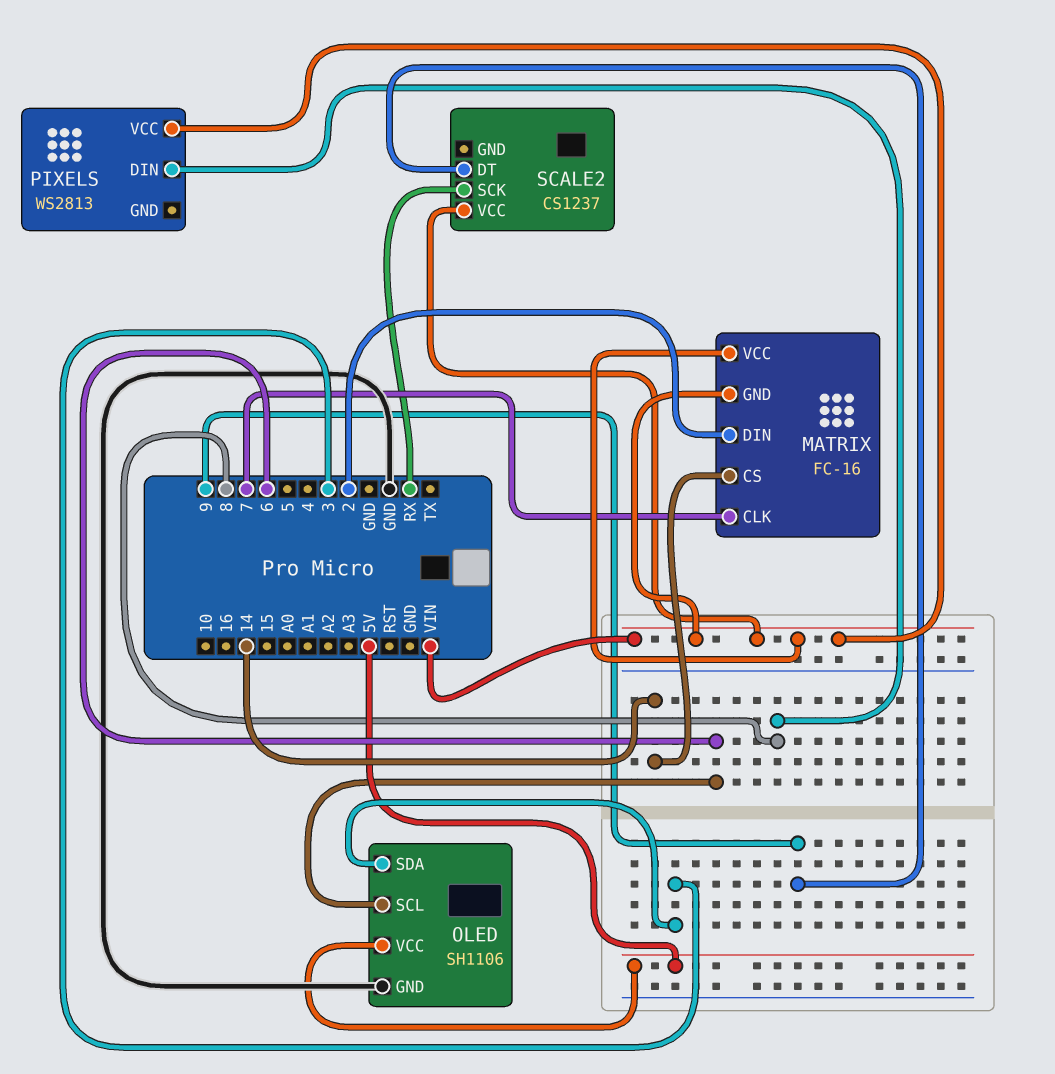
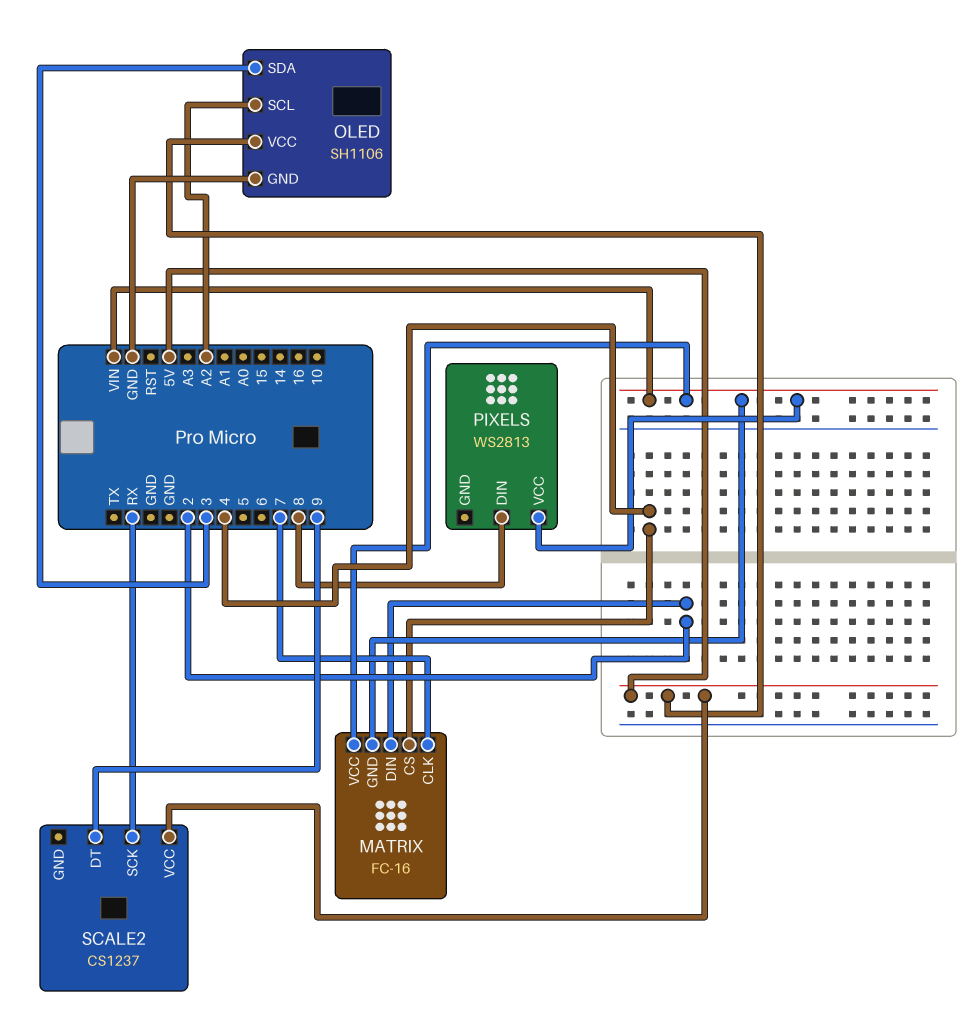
MATRIX pin CS: 14 -> 4
OLED pin SCL: 6 -> A2
SCALE2 pin VCC: VIN -> 5V

